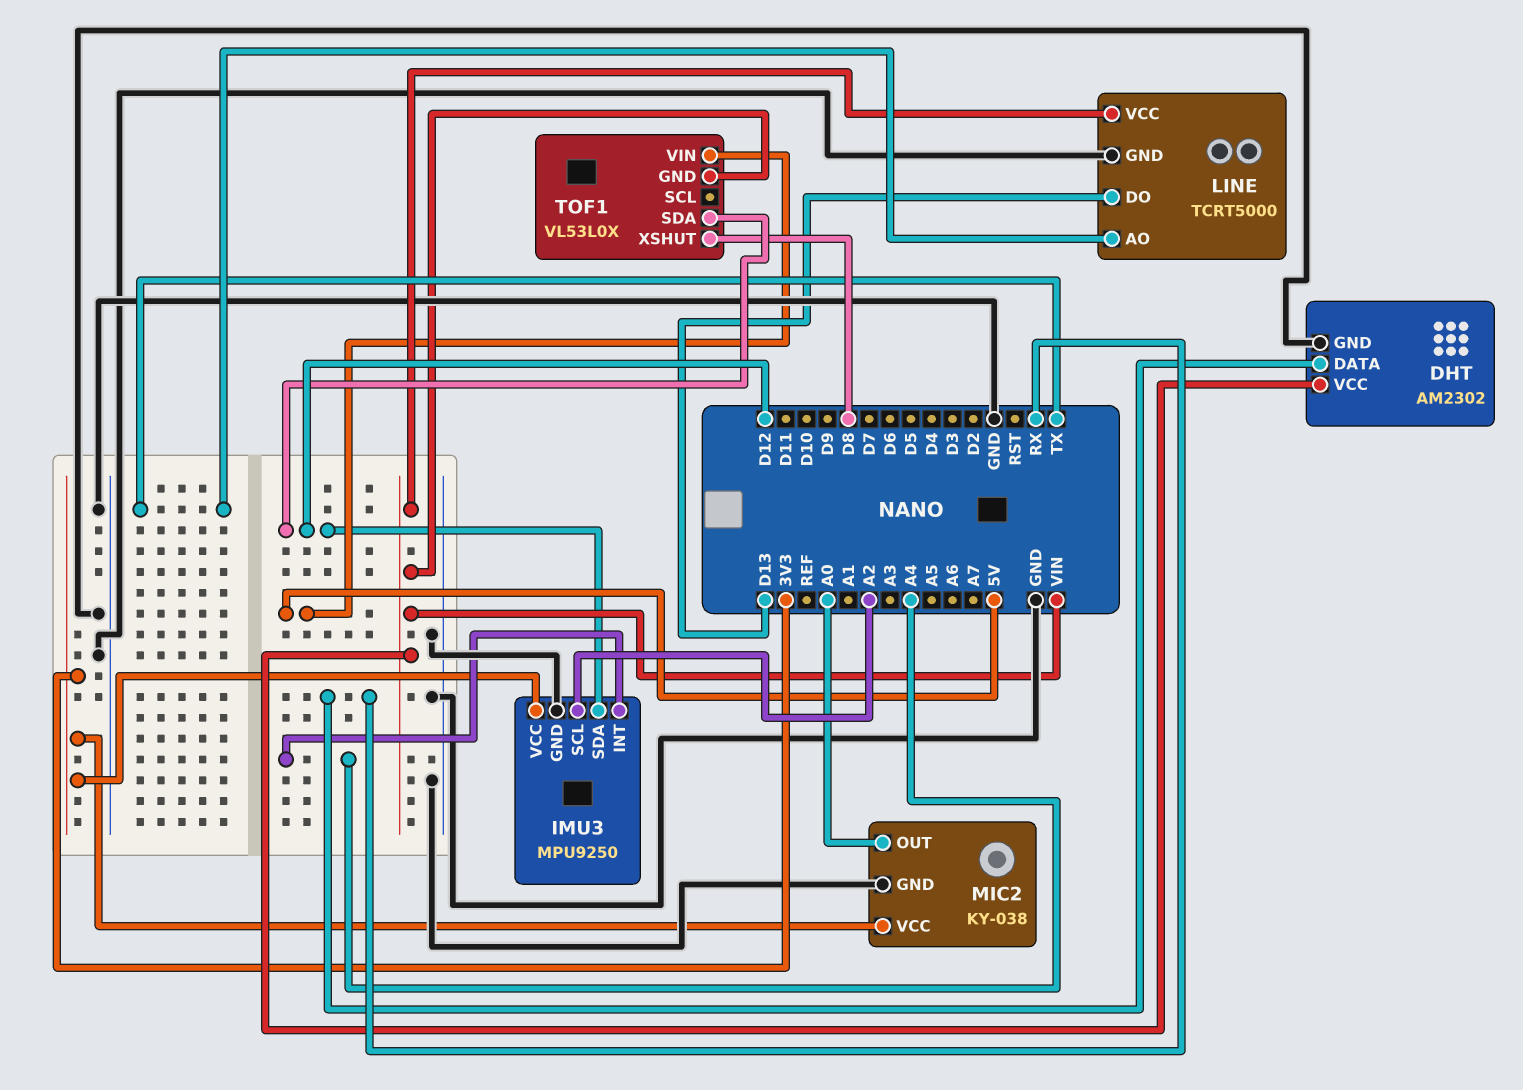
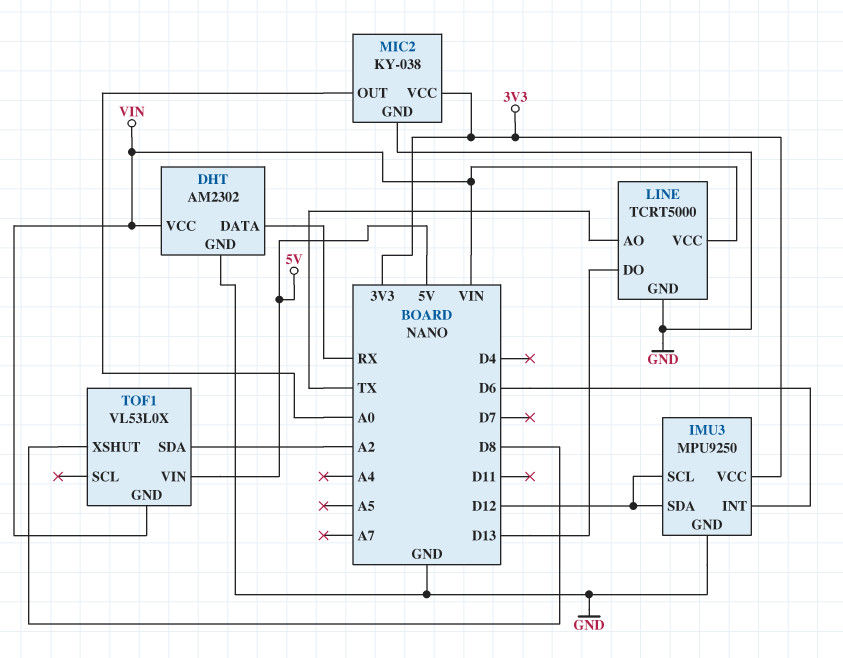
IMU3 pin INT: A4 -> D6
IMU3 pin SCL: A2 -> D12
TOF1 pin SDA: D12 -> A2

